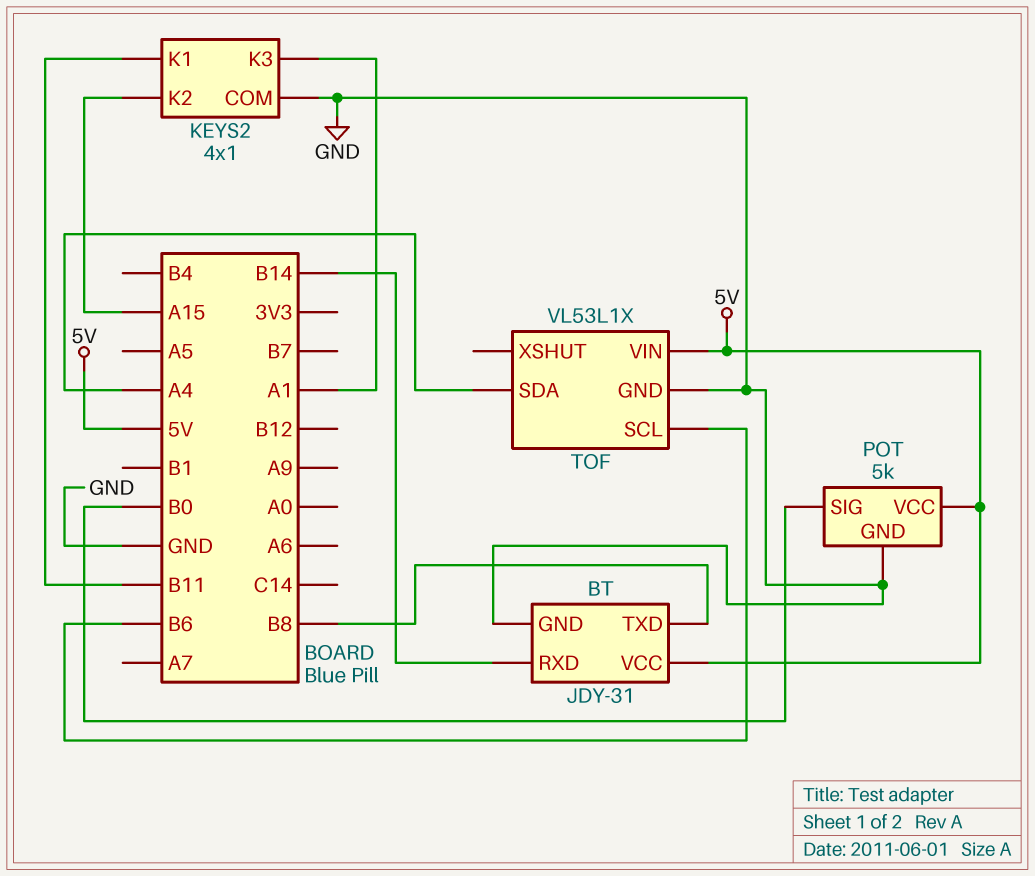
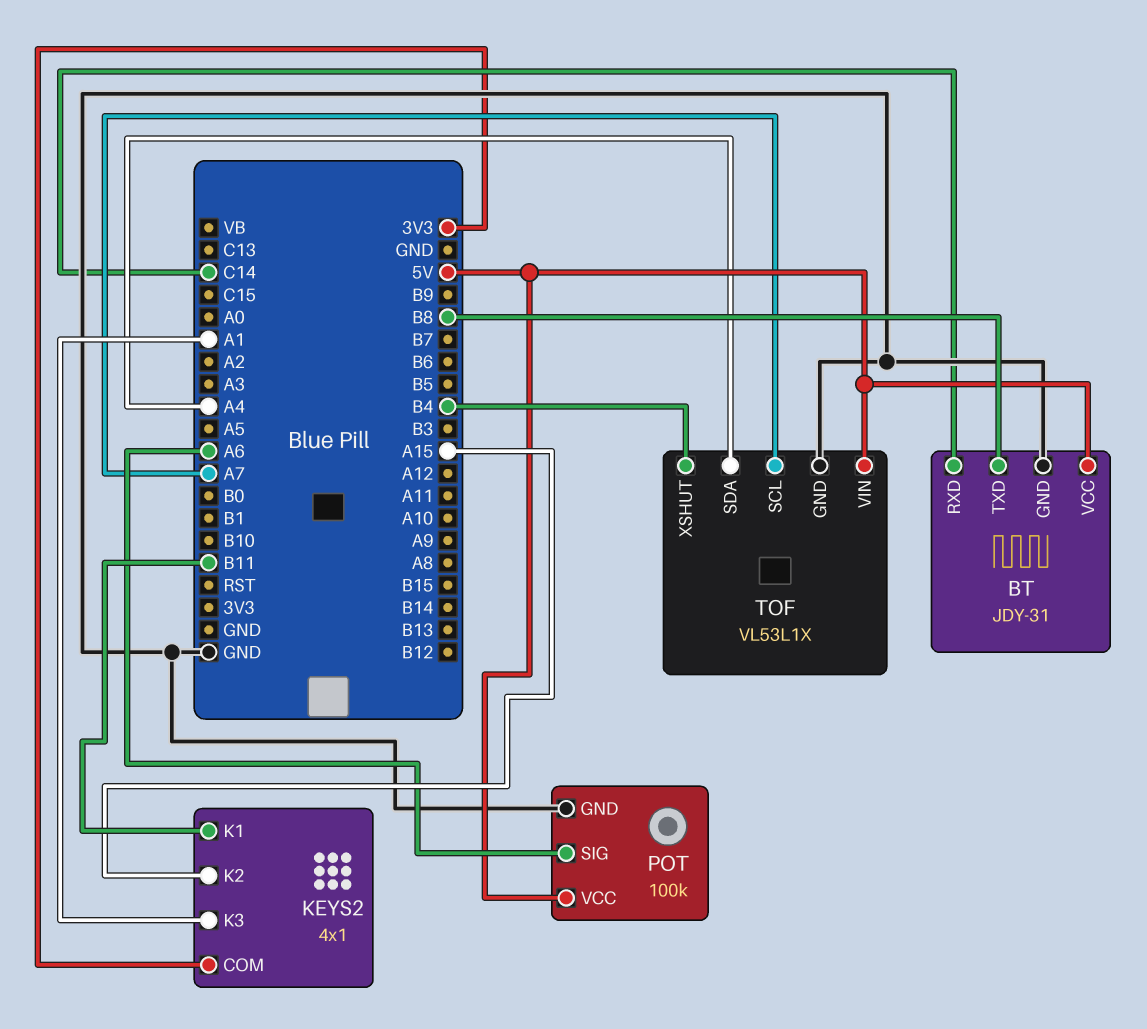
BT pin RXD: B14 -> C14
KEYS2 pin COM: GND -> 3V3
POT: 5k -> 100k
POT pin SIG: B0 -> A6
TOF pin SCL: B6 -> A7
TOF pin XSHUT: none -> B4

